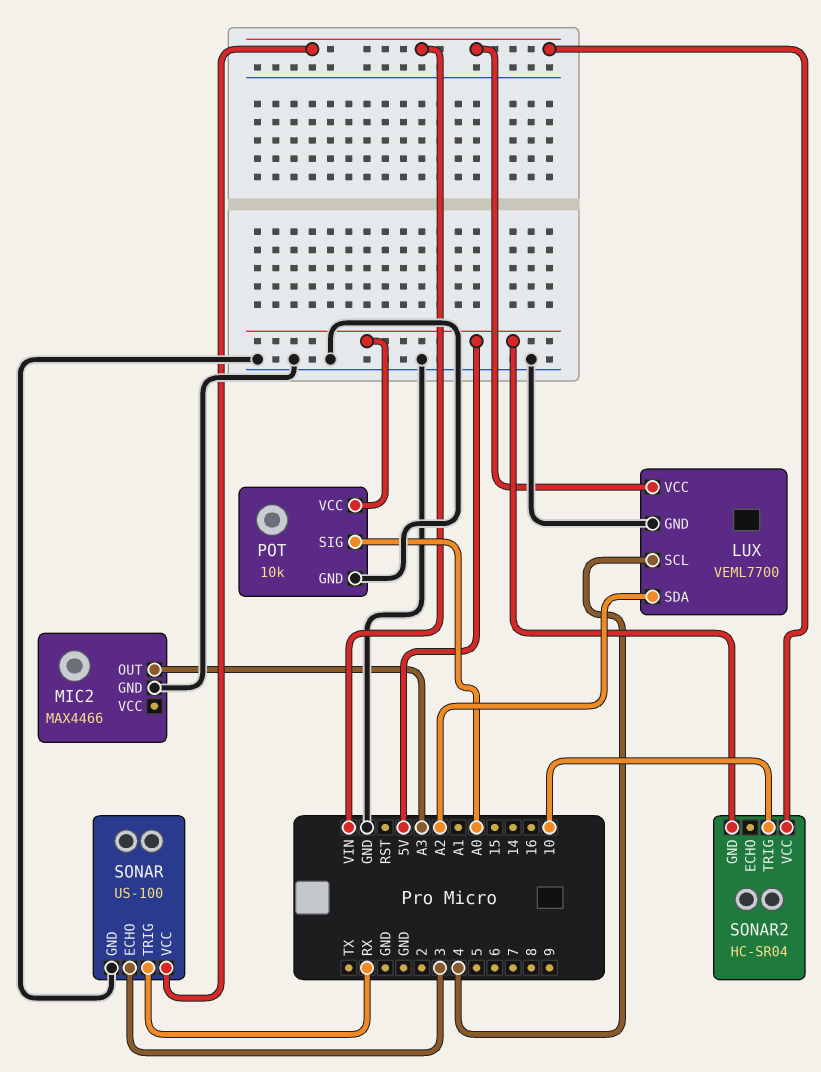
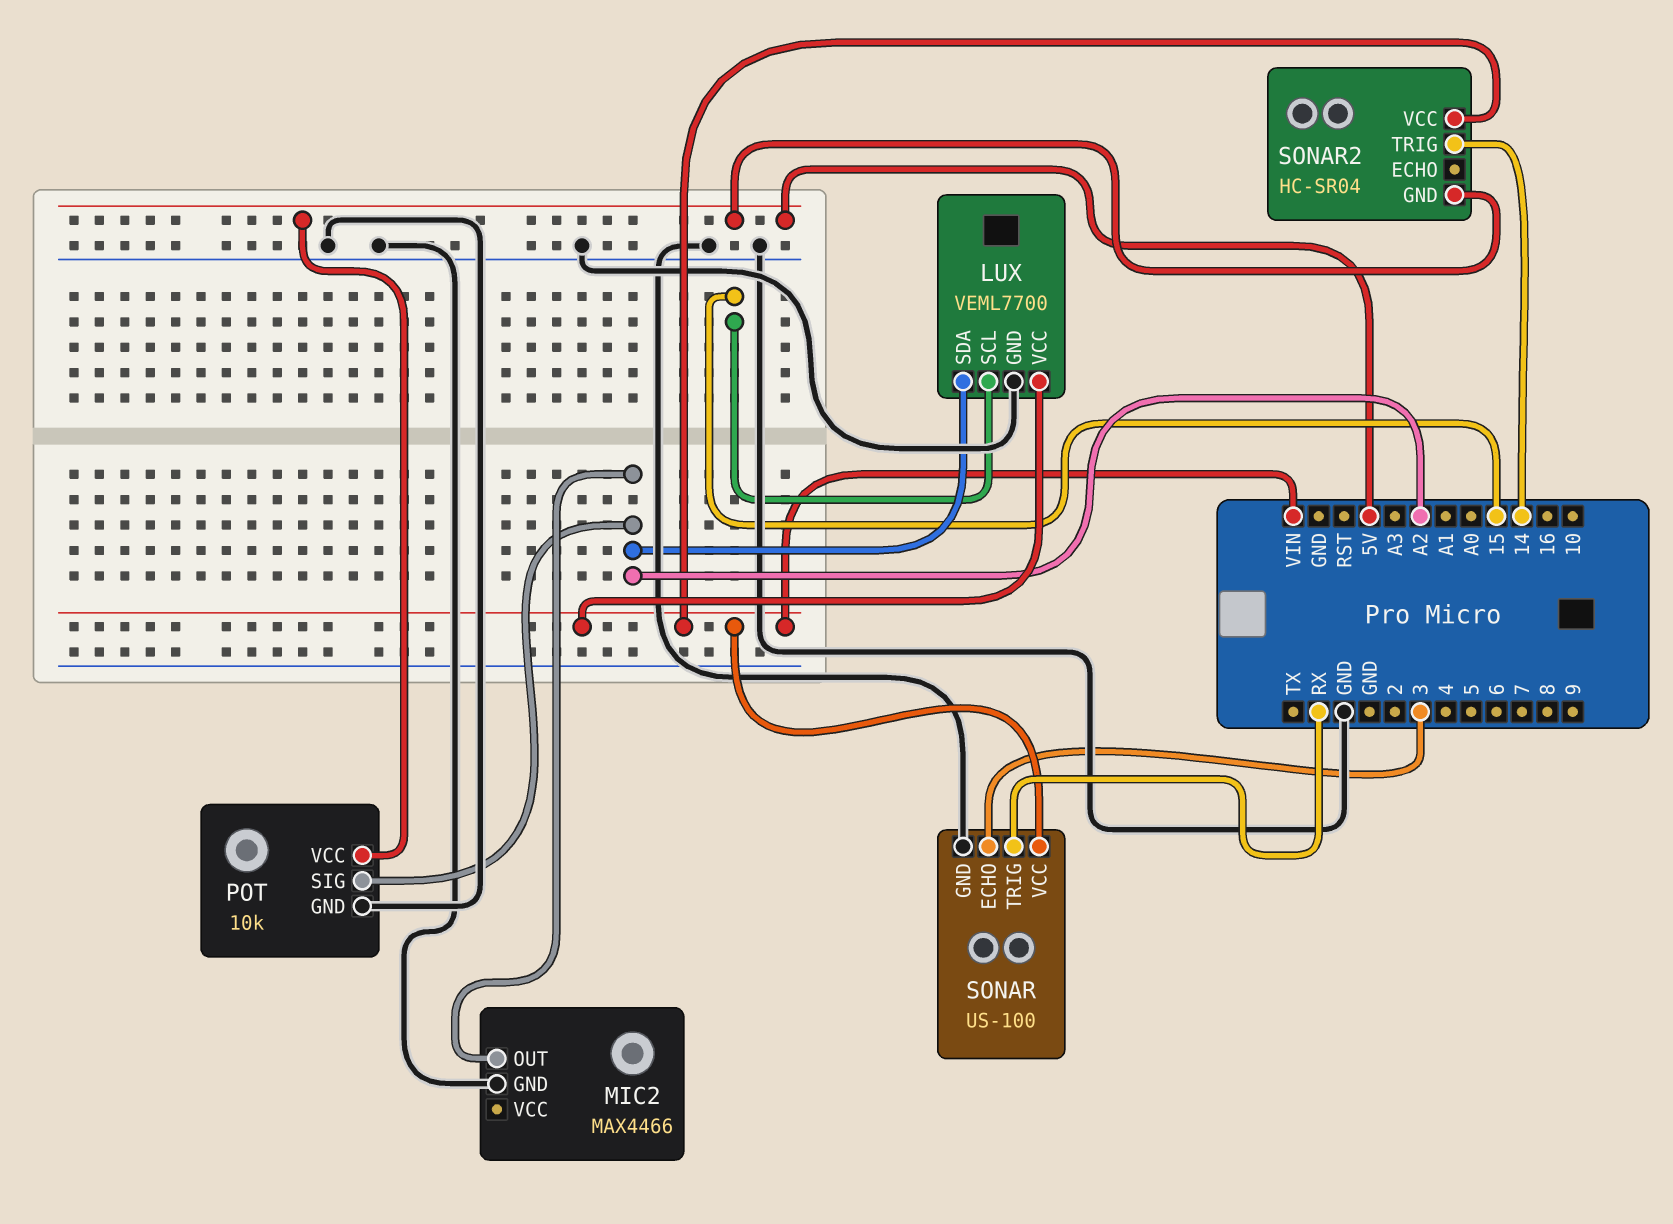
LUX pin SCL: 4 -> 15
MIC2 pin OUT: A3 -> A2
POT pin SIG: A0 -> A2
SONAR2 pin TRIG: 10 -> 14

